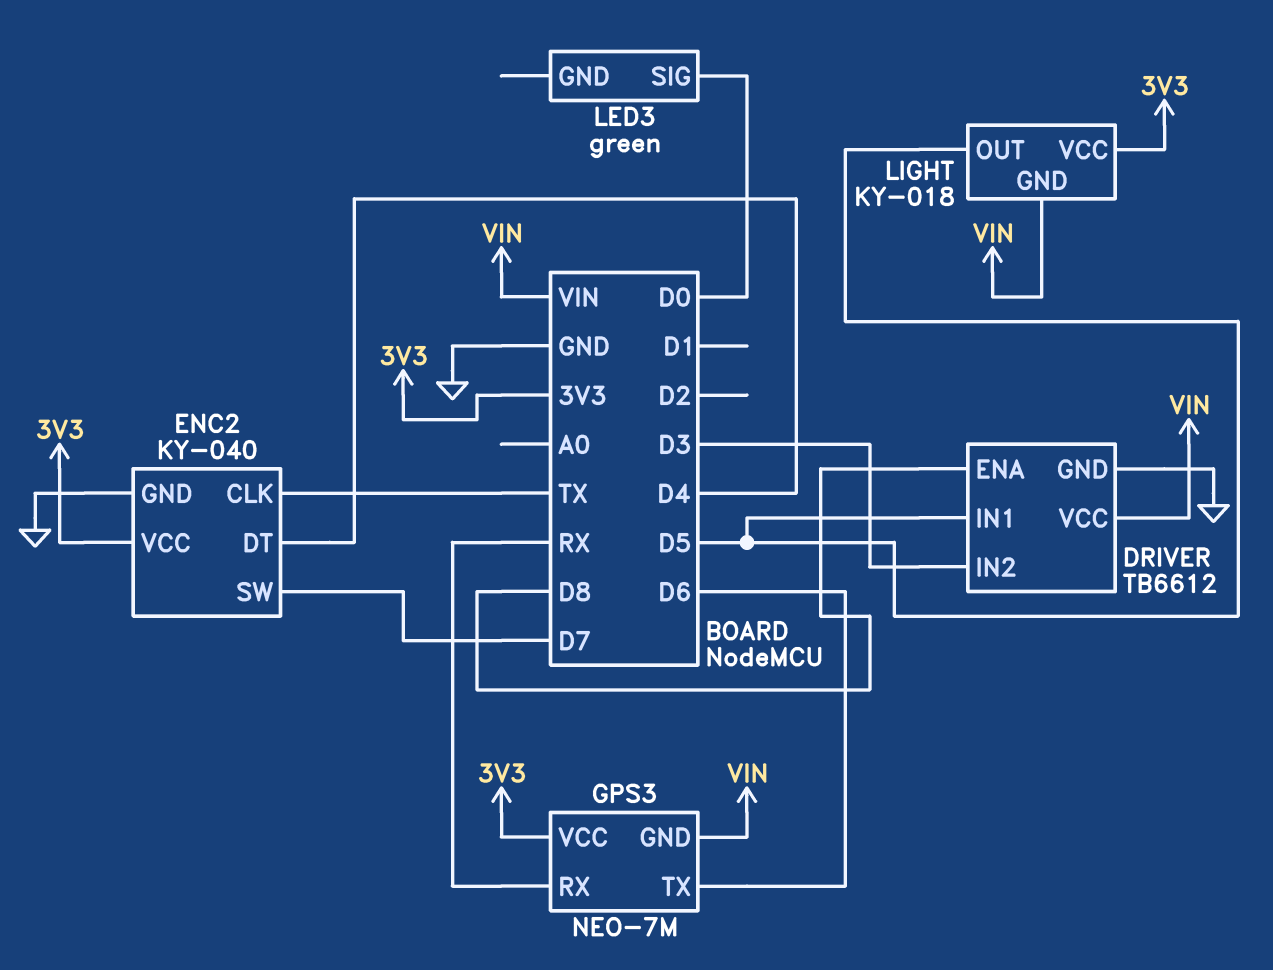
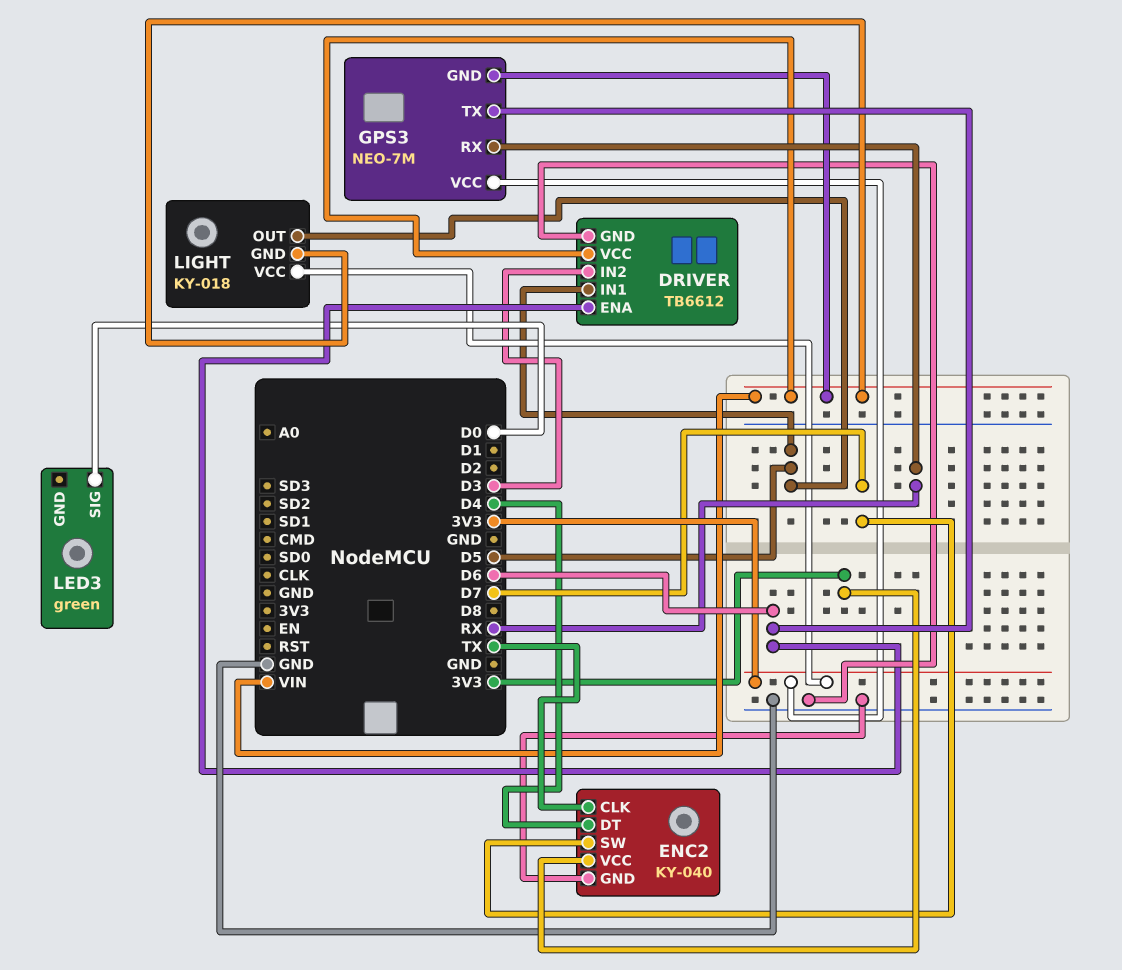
DRIVER pin ENA: D8 -> D6

